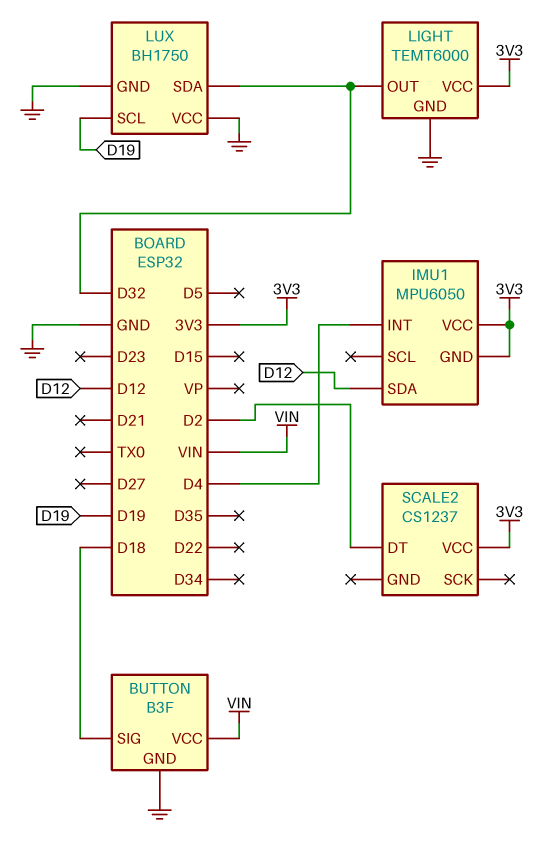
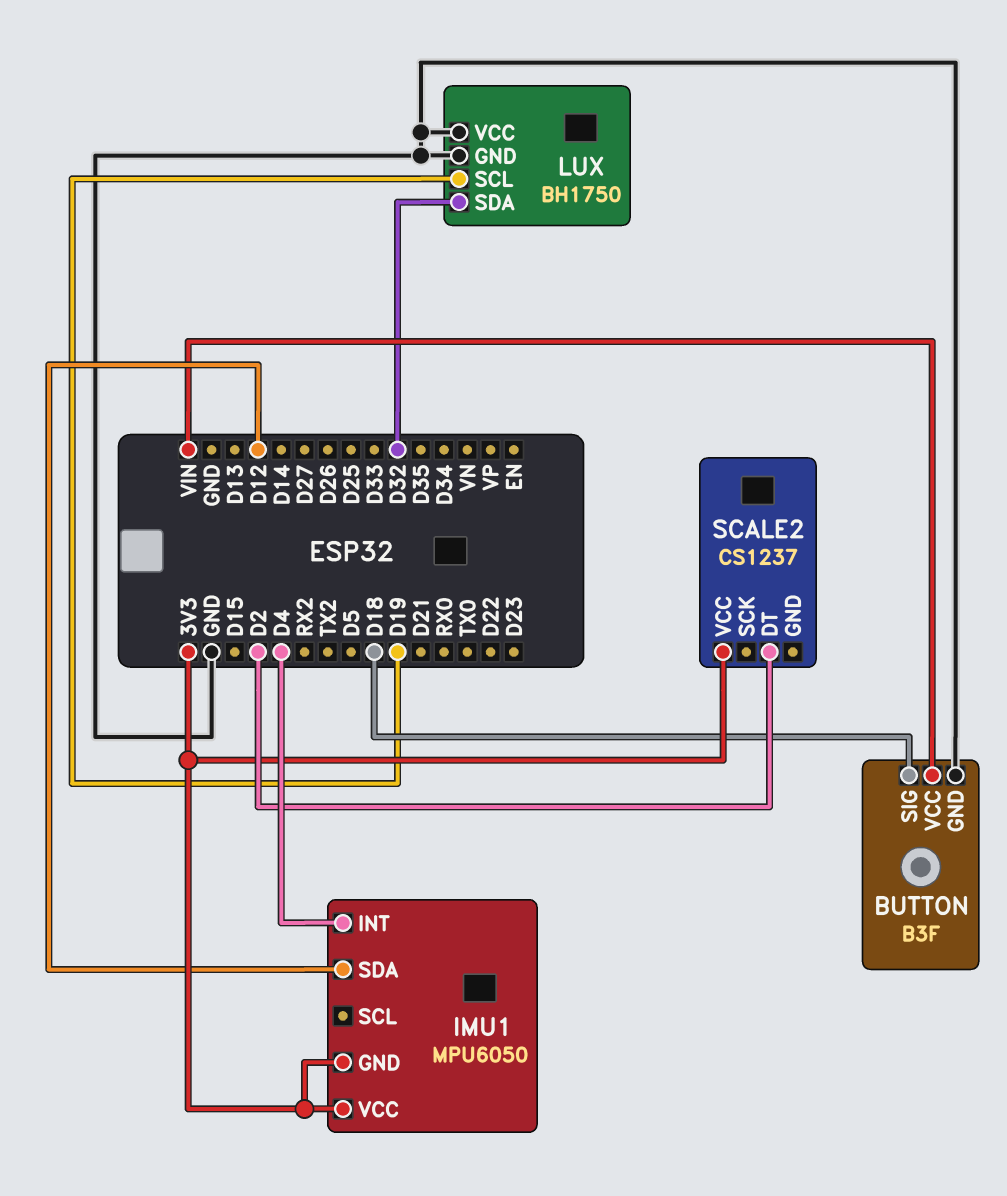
LIGHT: TEMT6000 -> none
LIGHT pin GND: GND -> none
LIGHT pin OUT: D32 -> none
LIGHT pin VCC: 3V3 -> none

